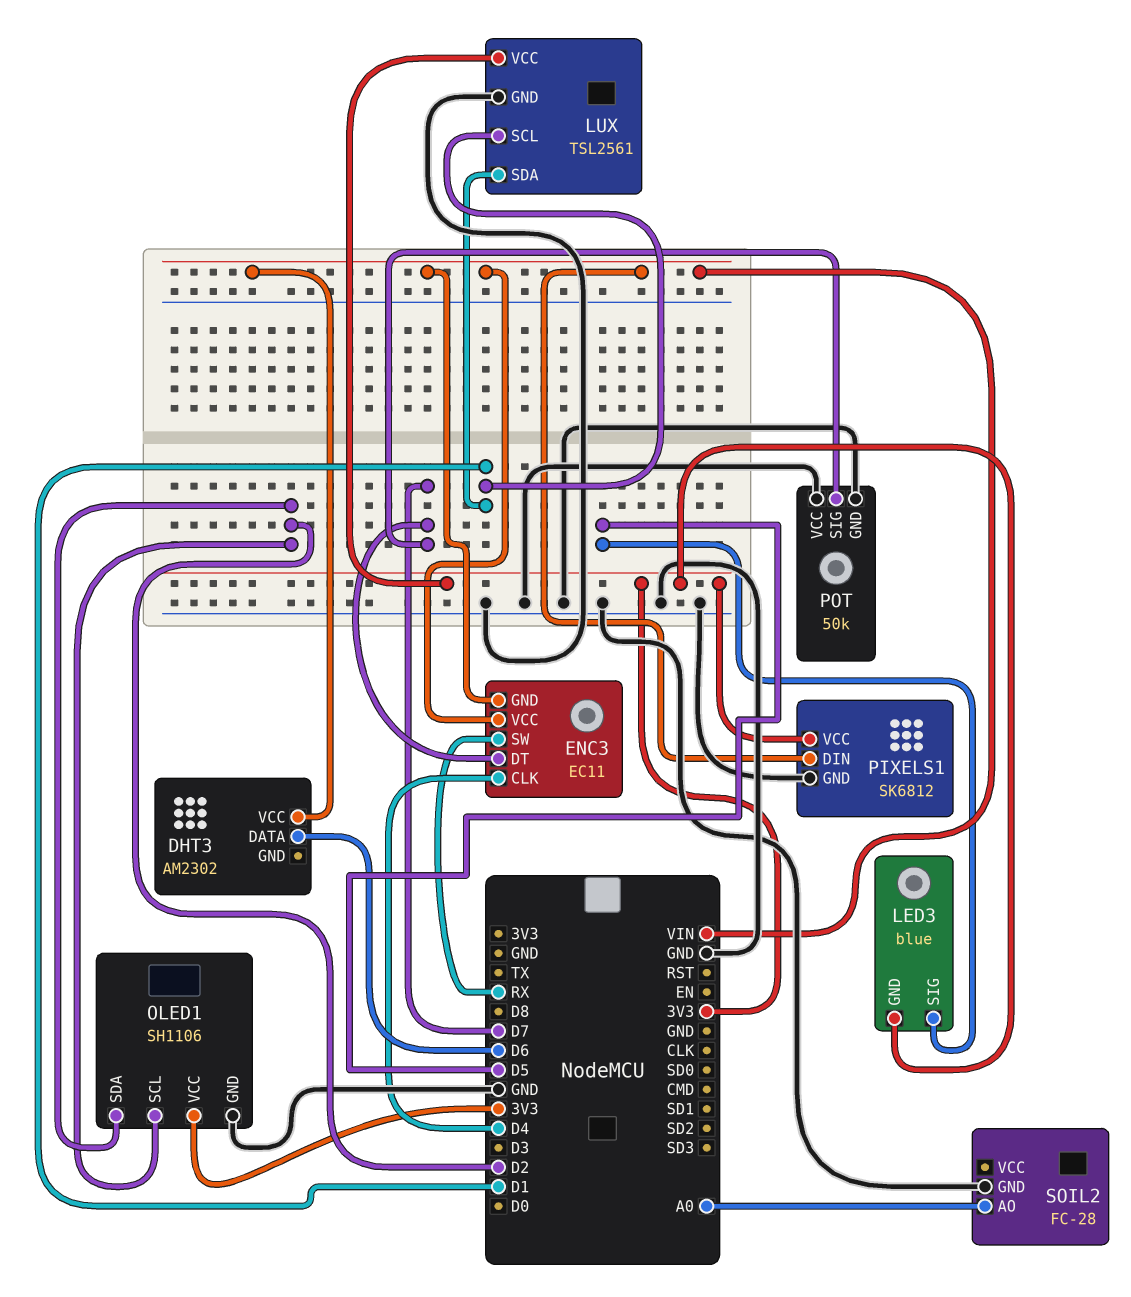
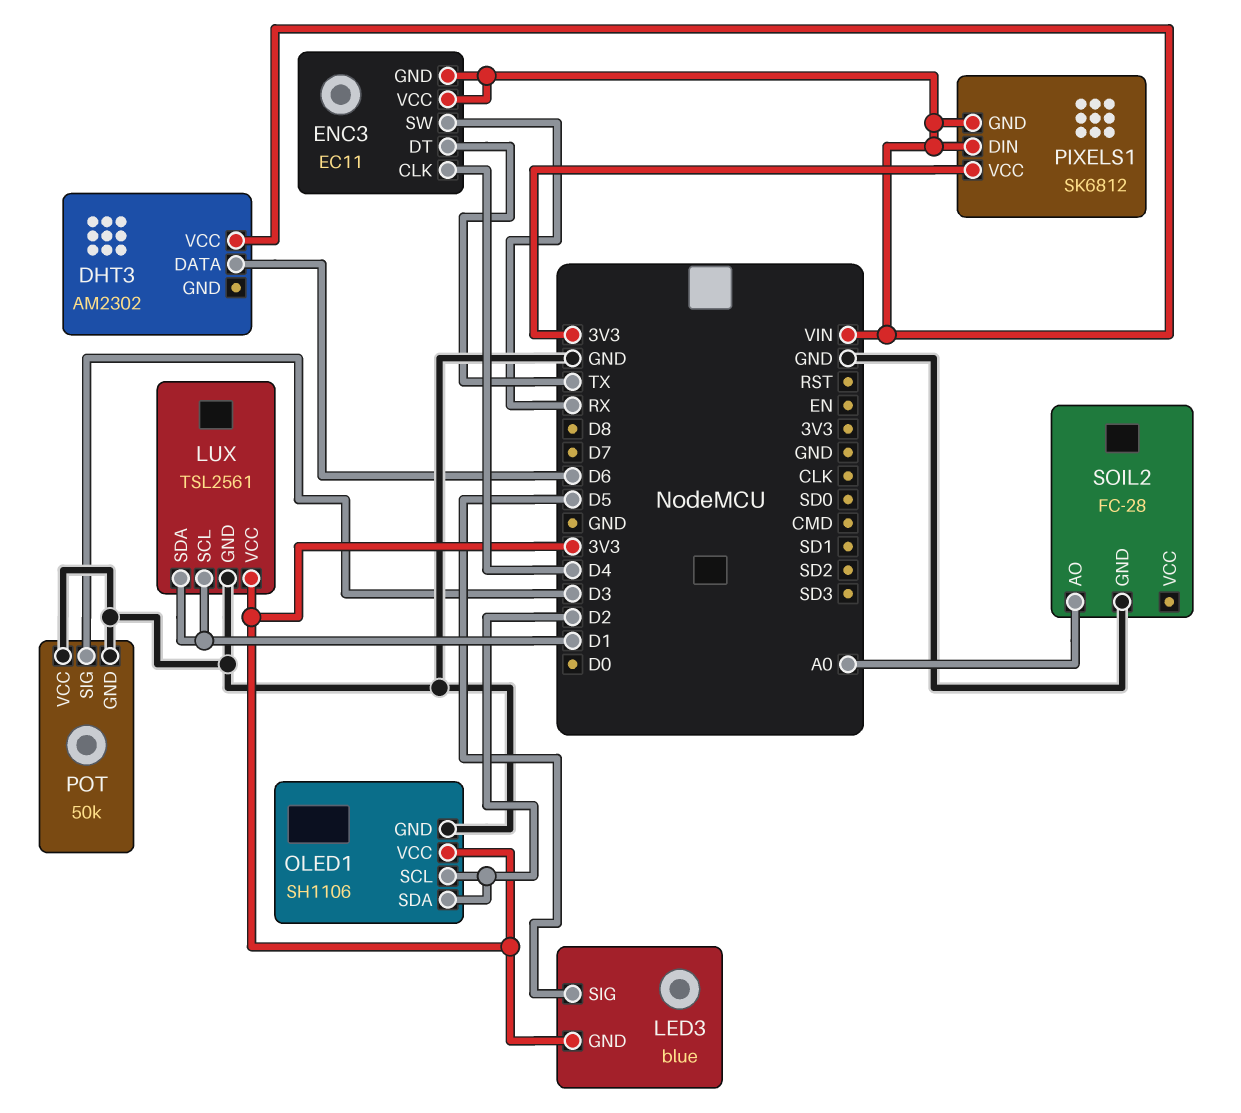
ENC3 pin DT: D7 -> TX
PIXELS1 pin GND: GND -> VIN
POT pin SIG: D7 -> D3

